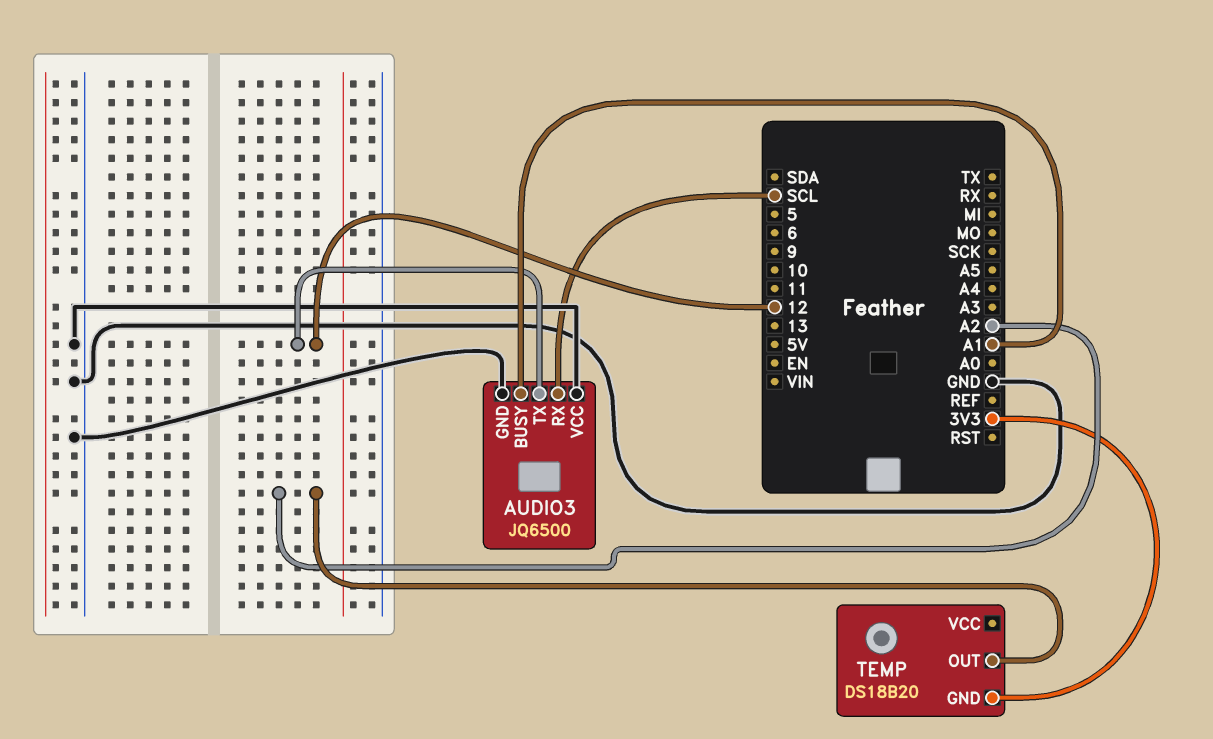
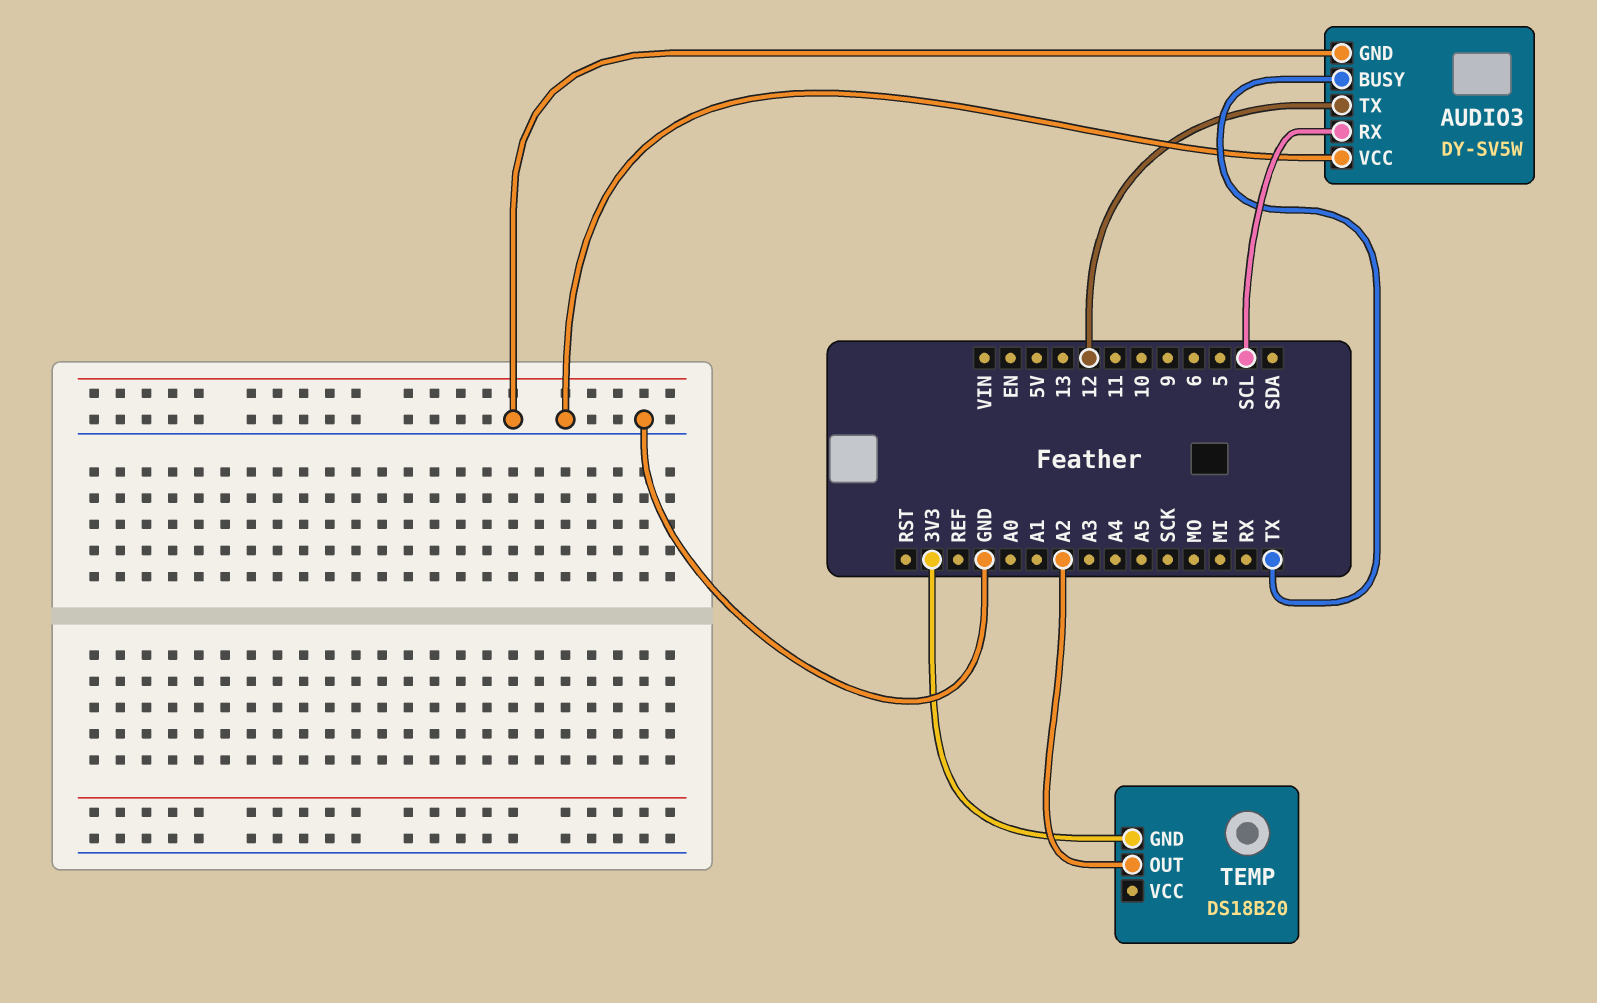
AUDIO3: JQ6500 -> DY-SV5W
AUDIO3 pin BUSY: A1 -> TX

